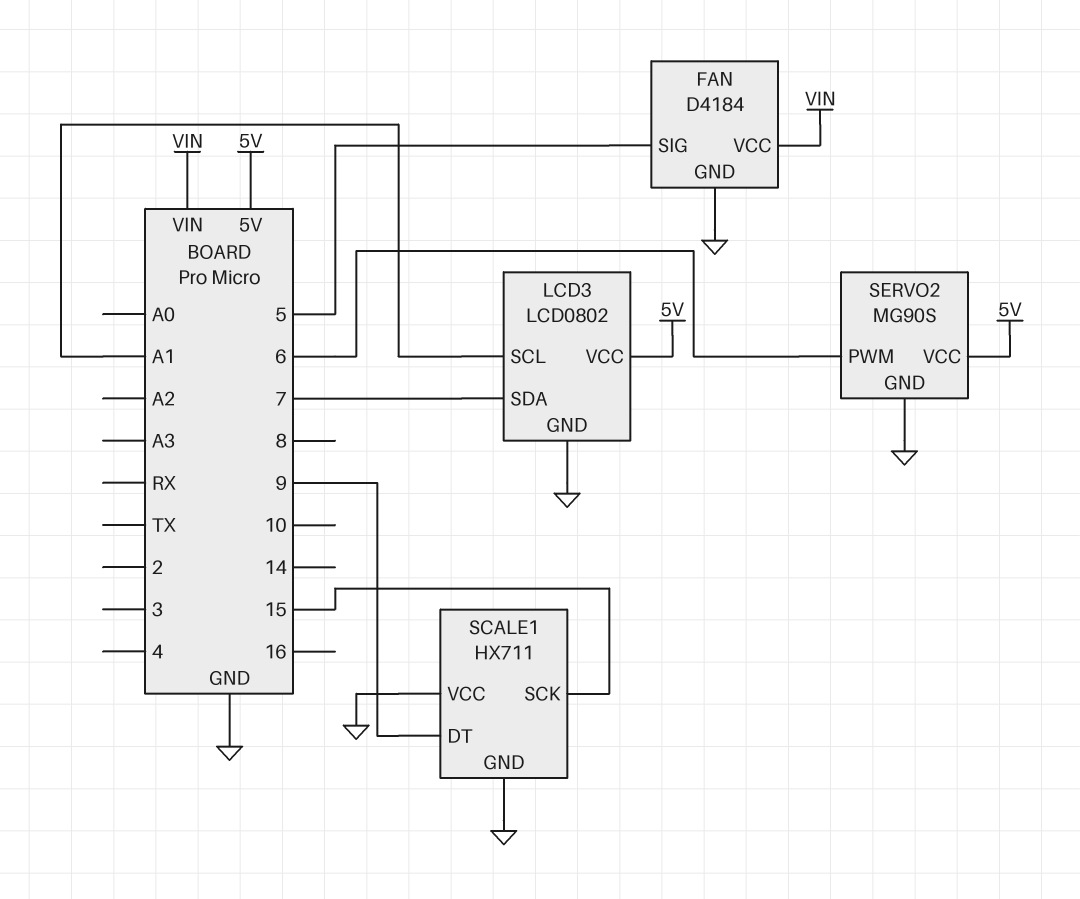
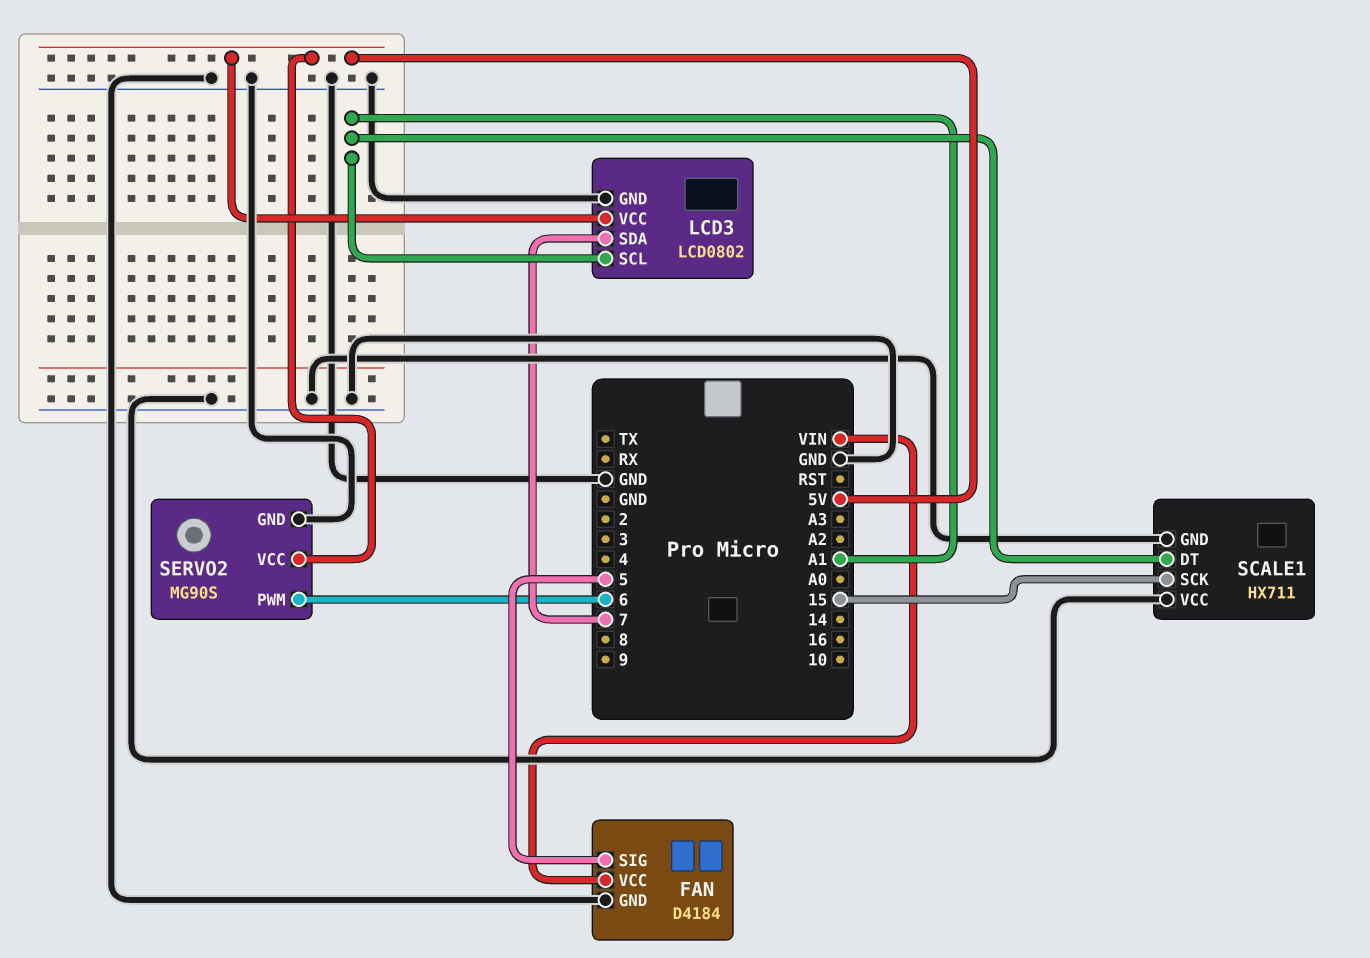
SCALE1 pin DT: 9 -> A1

